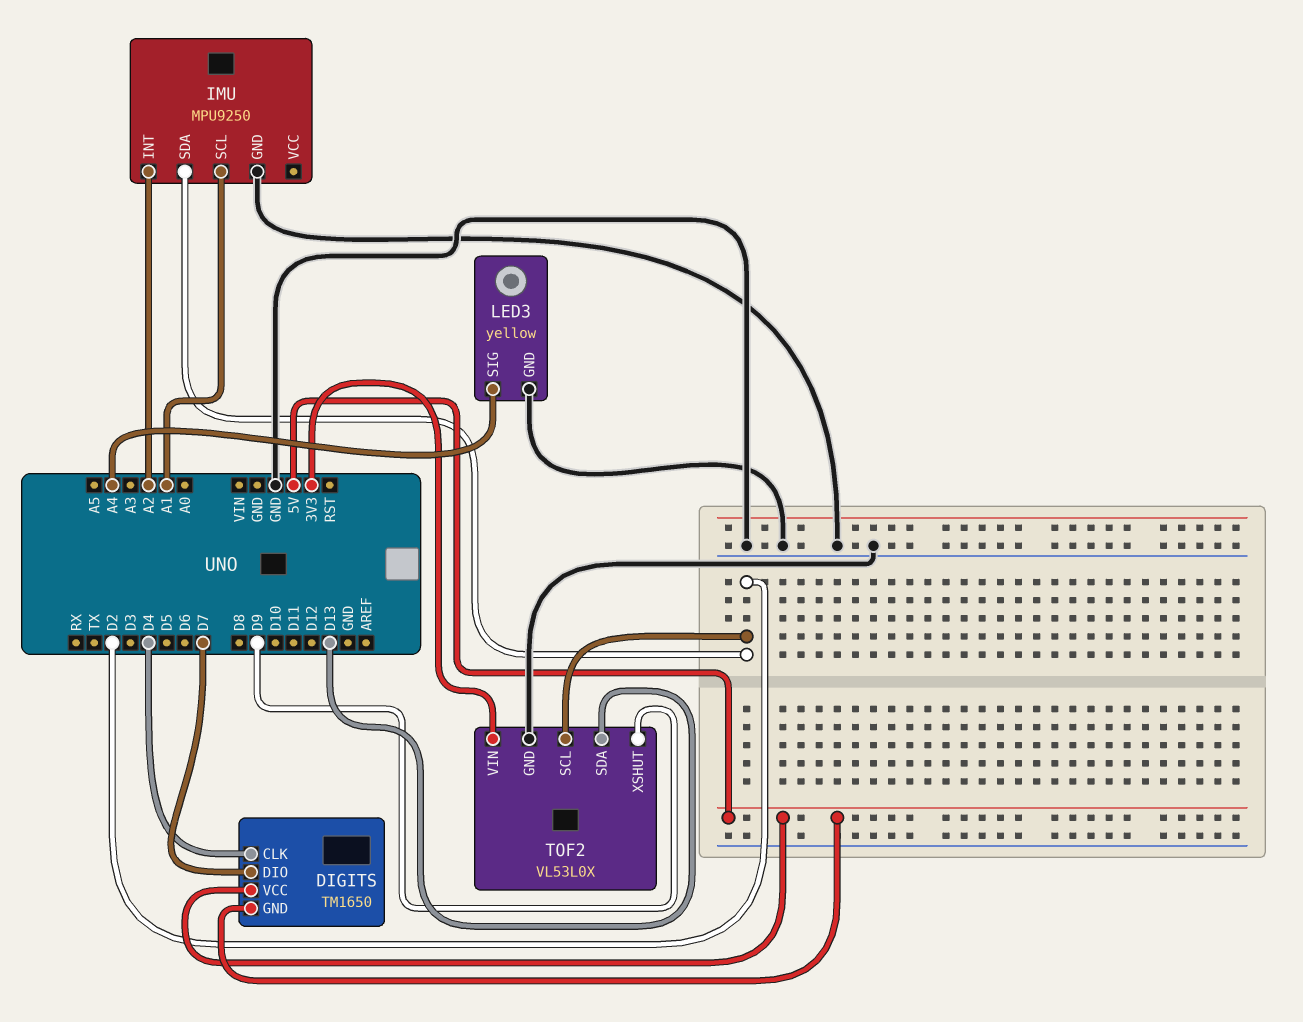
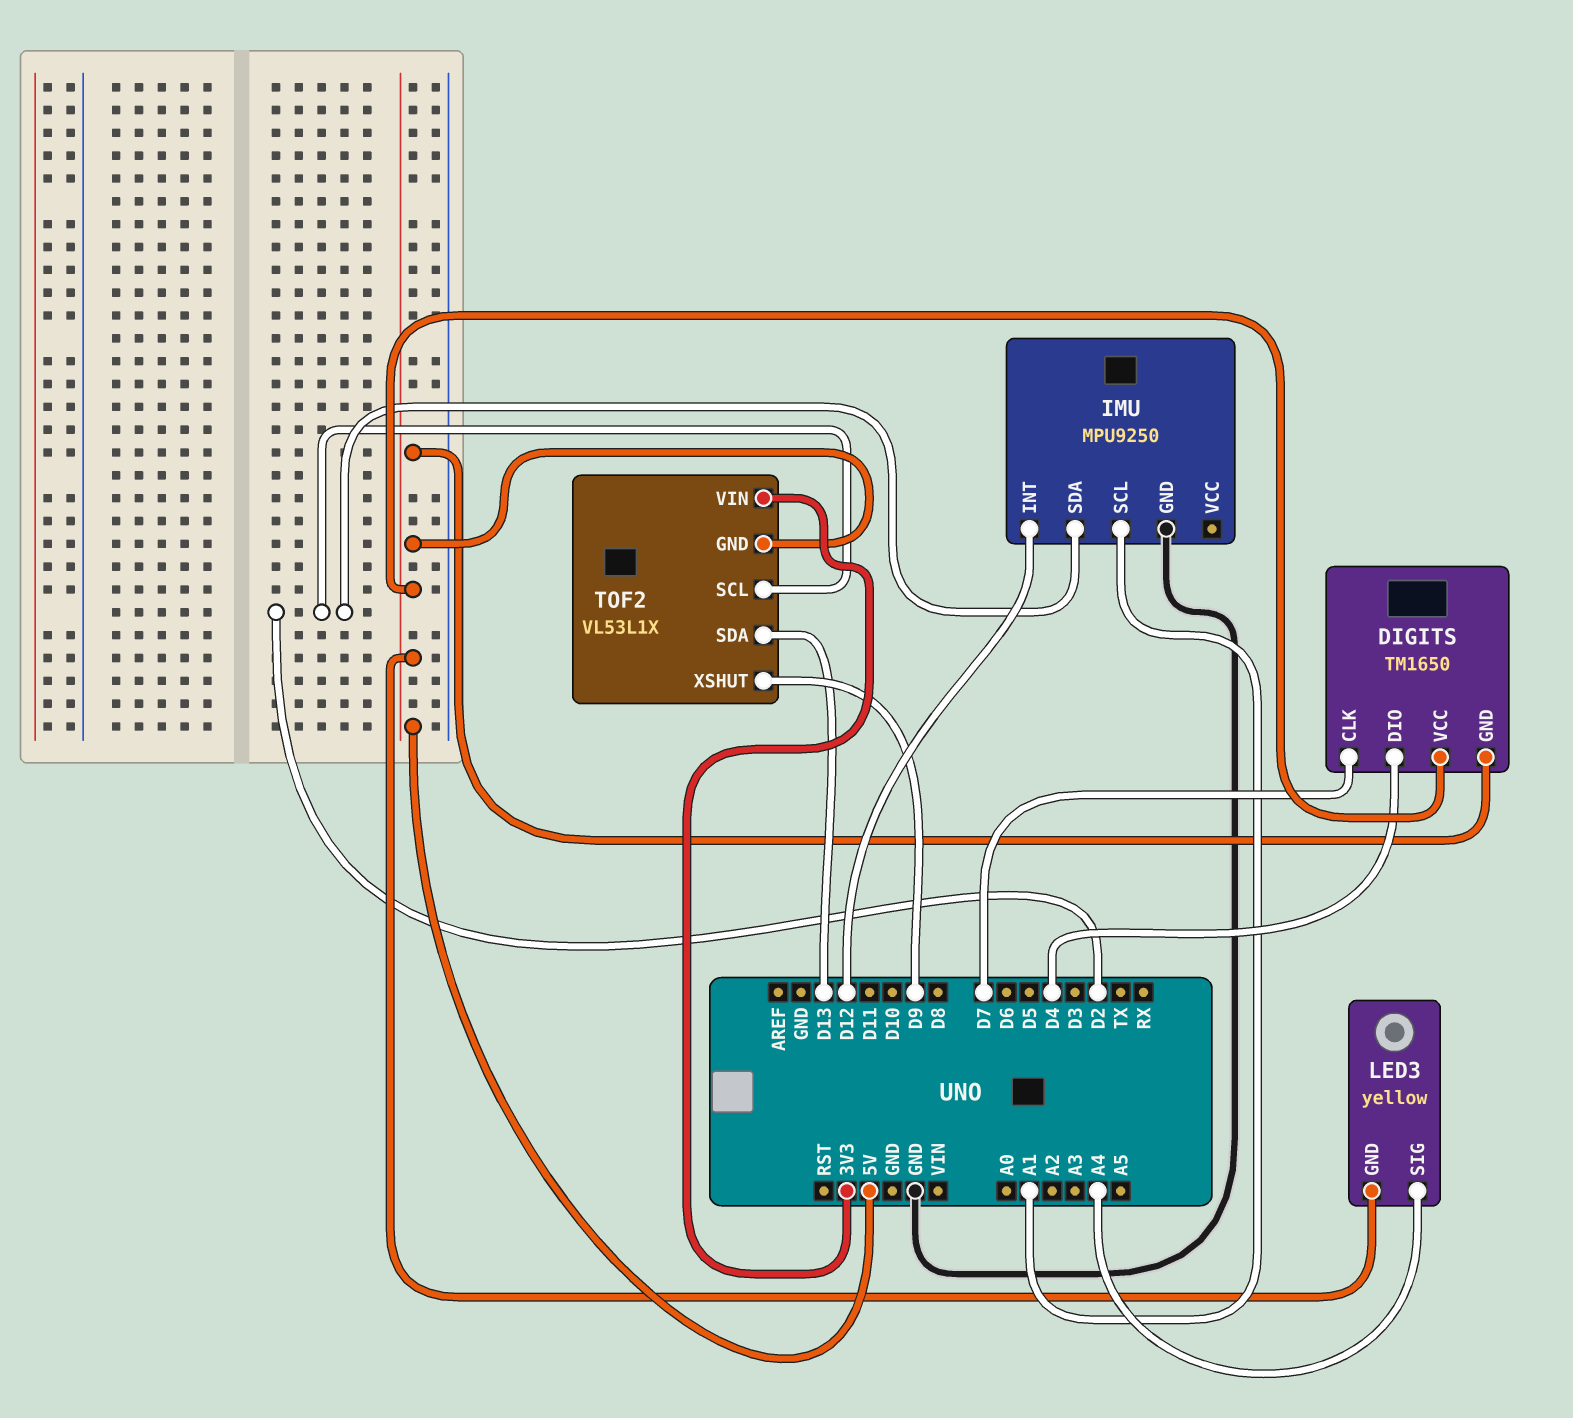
DIGITS pin CLK: D4 -> D7
DIGITS pin DIO: D7 -> D4
IMU pin INT: A2 -> D12
LED3 pin GND: GND -> 5V
TOF2: VL53L0X -> VL53L1X
TOF2 pin GND: GND -> 5V

